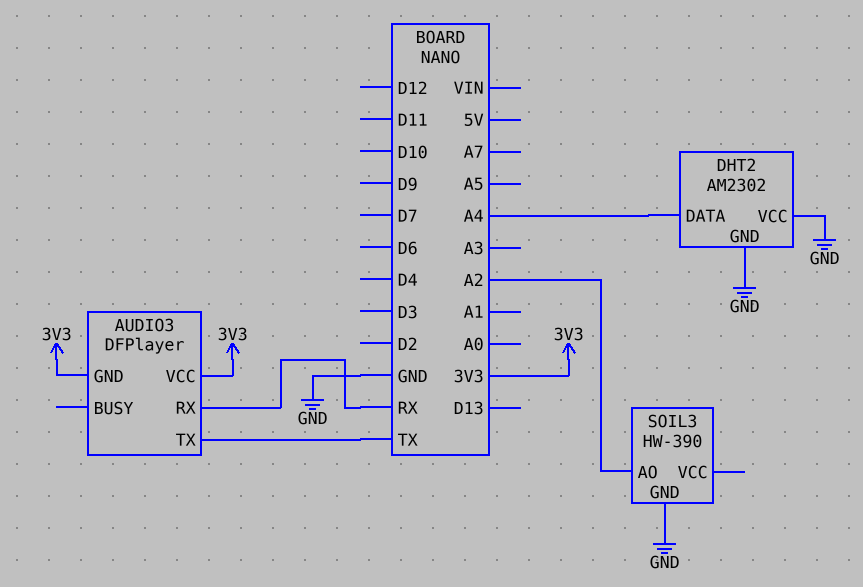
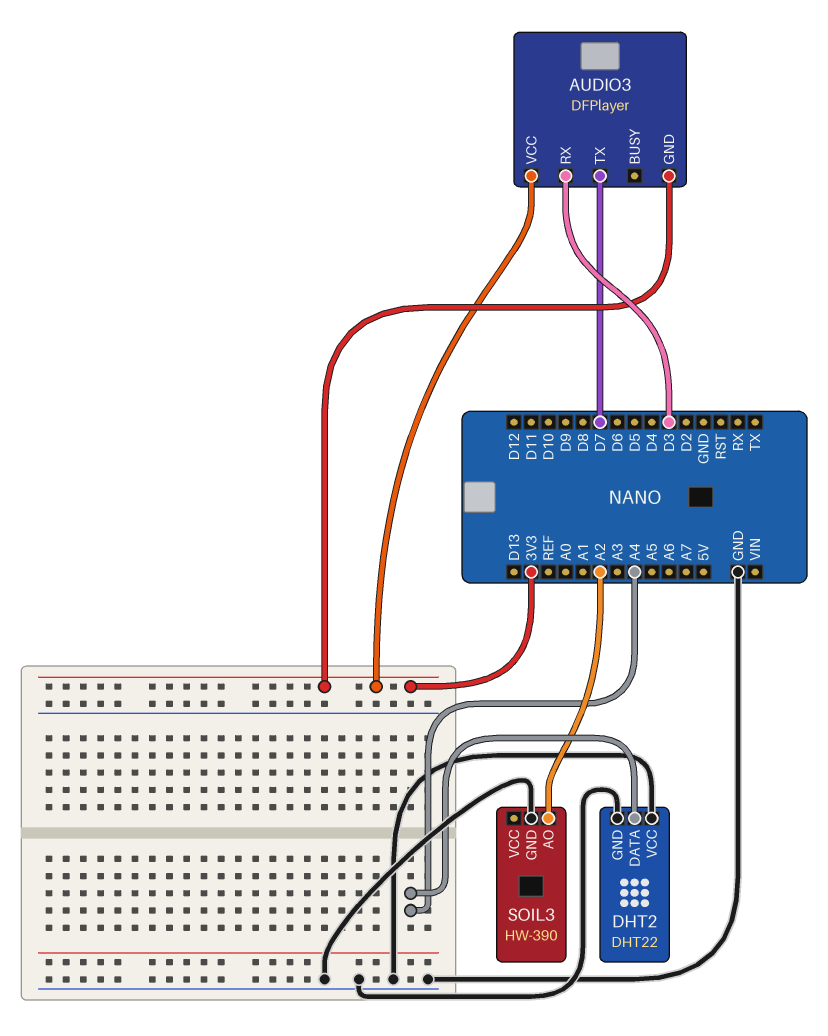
AUDIO3 pin RX: RX -> D3
AUDIO3 pin TX: TX -> D7
DHT2: AM2302 -> DHT22

